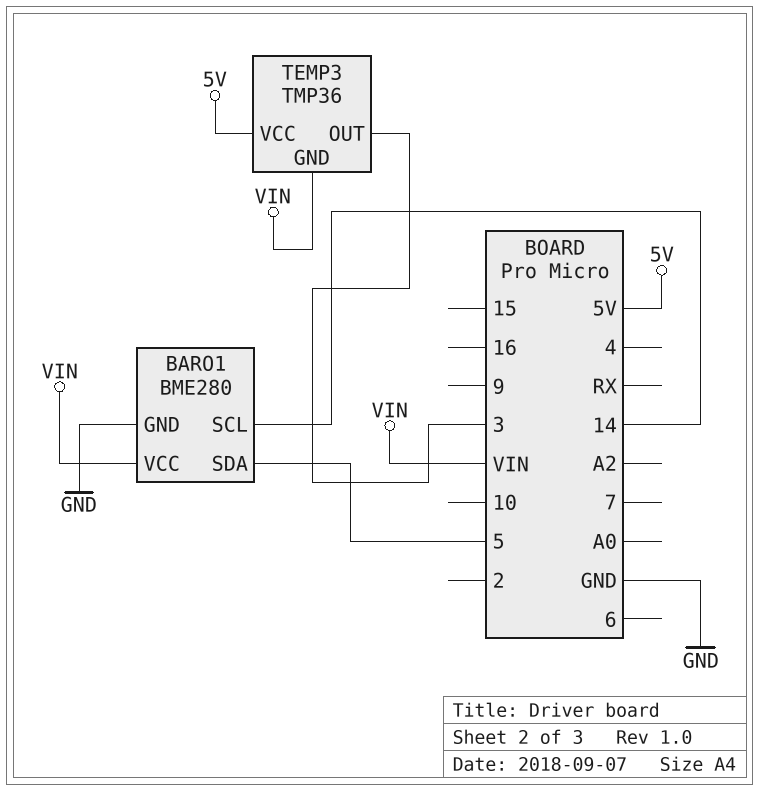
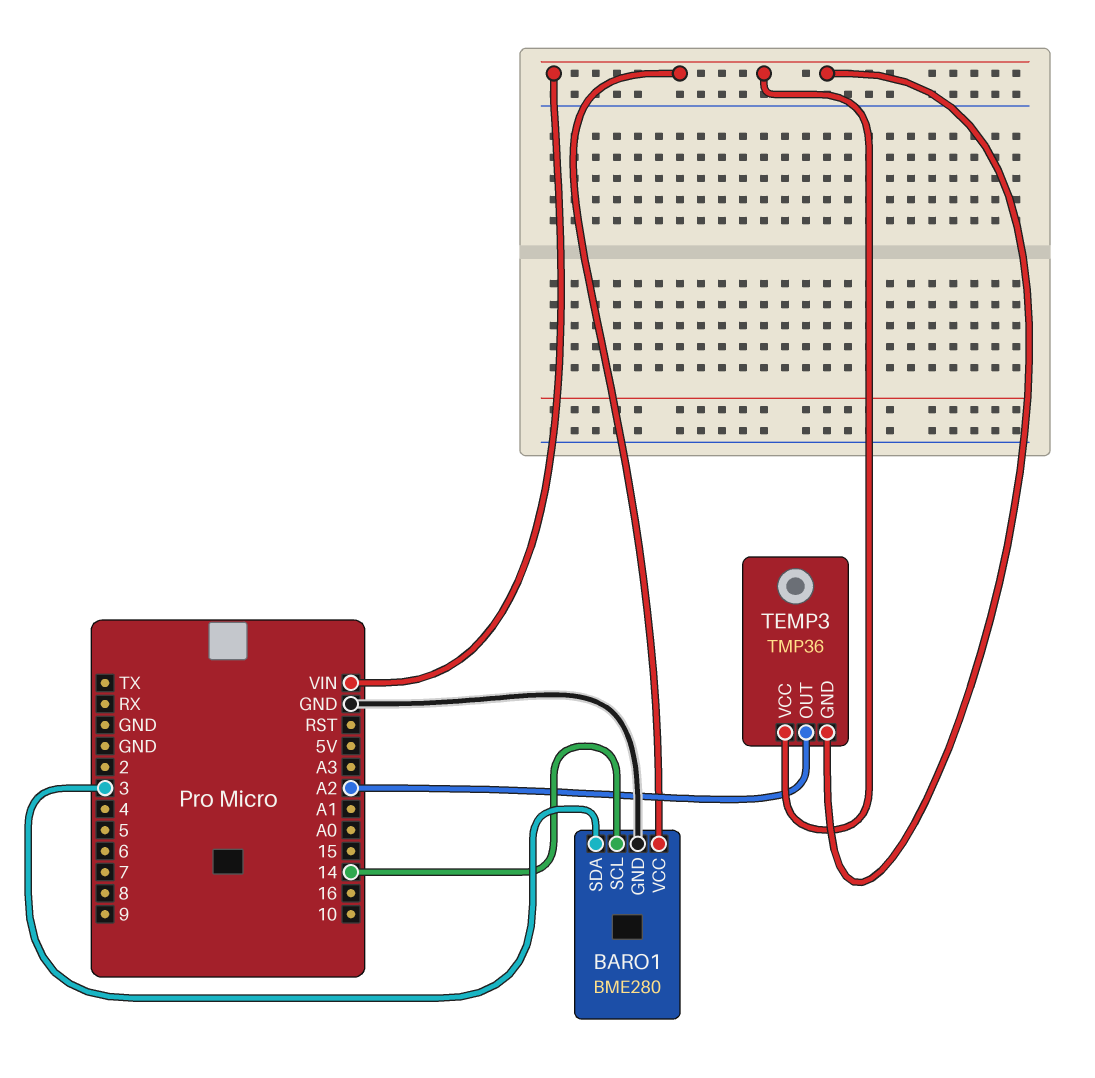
BARO1 pin SDA: 5 -> 3
TEMP3 pin OUT: 3 -> A2
TEMP3 pin VCC: 5V -> VIN

